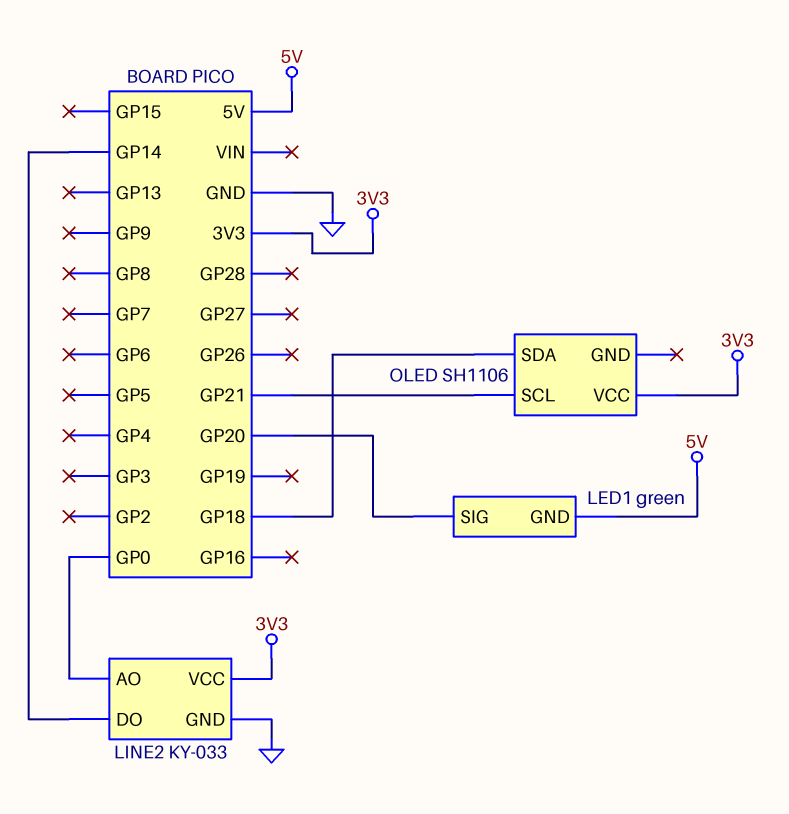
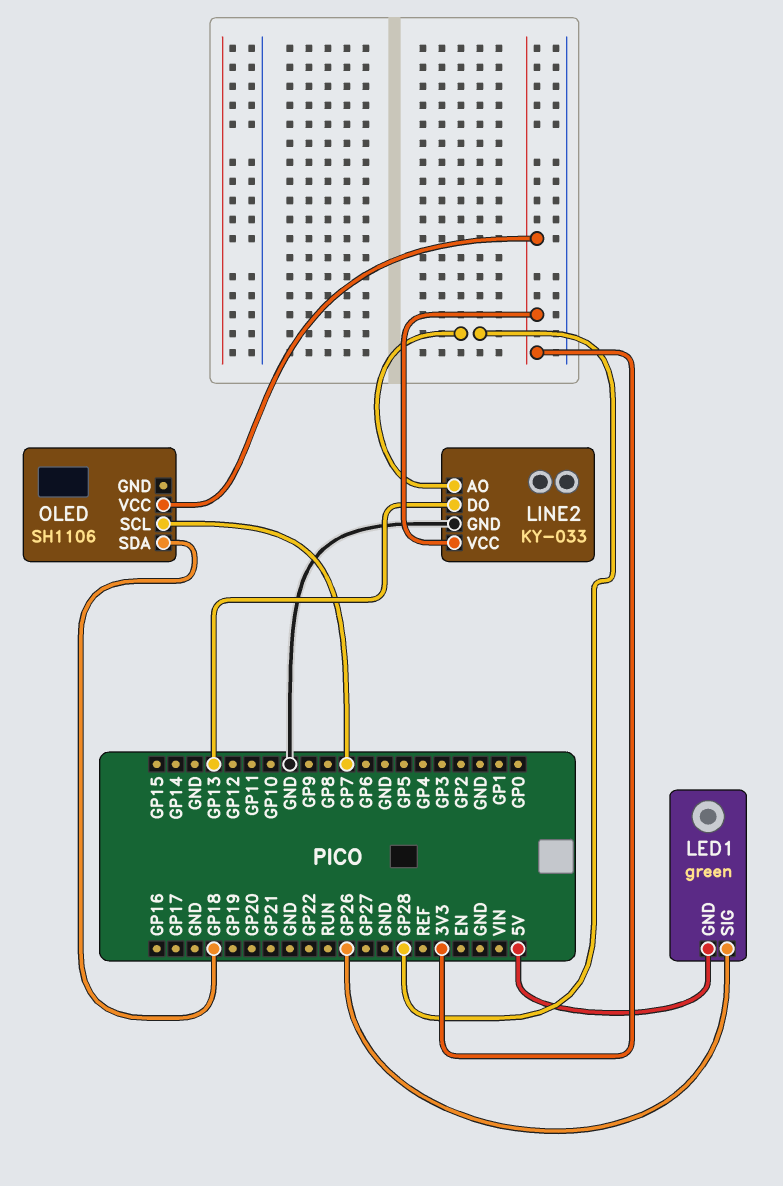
LED1 pin SIG: GP20 -> GP26
LINE2 pin AO: GP0 -> GP28
LINE2 pin DO: GP14 -> GP13
OLED pin SCL: GP21 -> GP7

